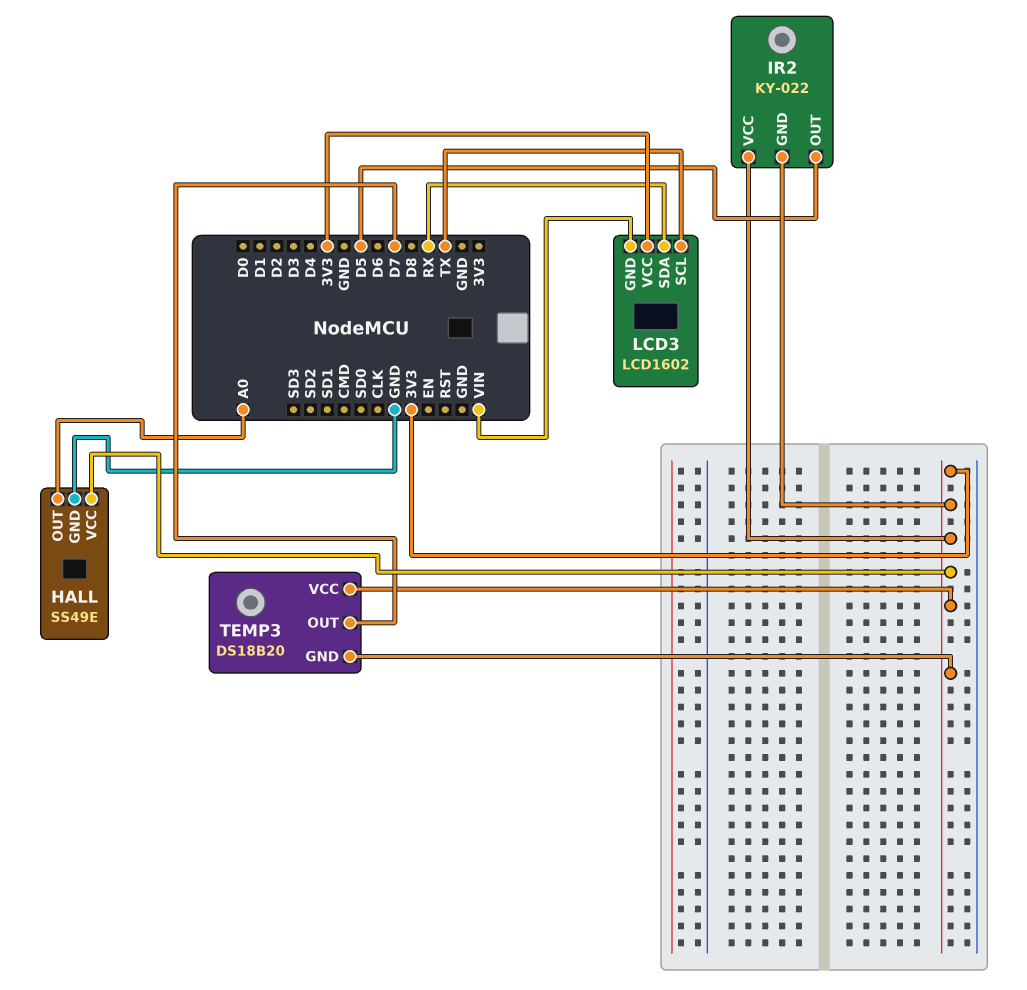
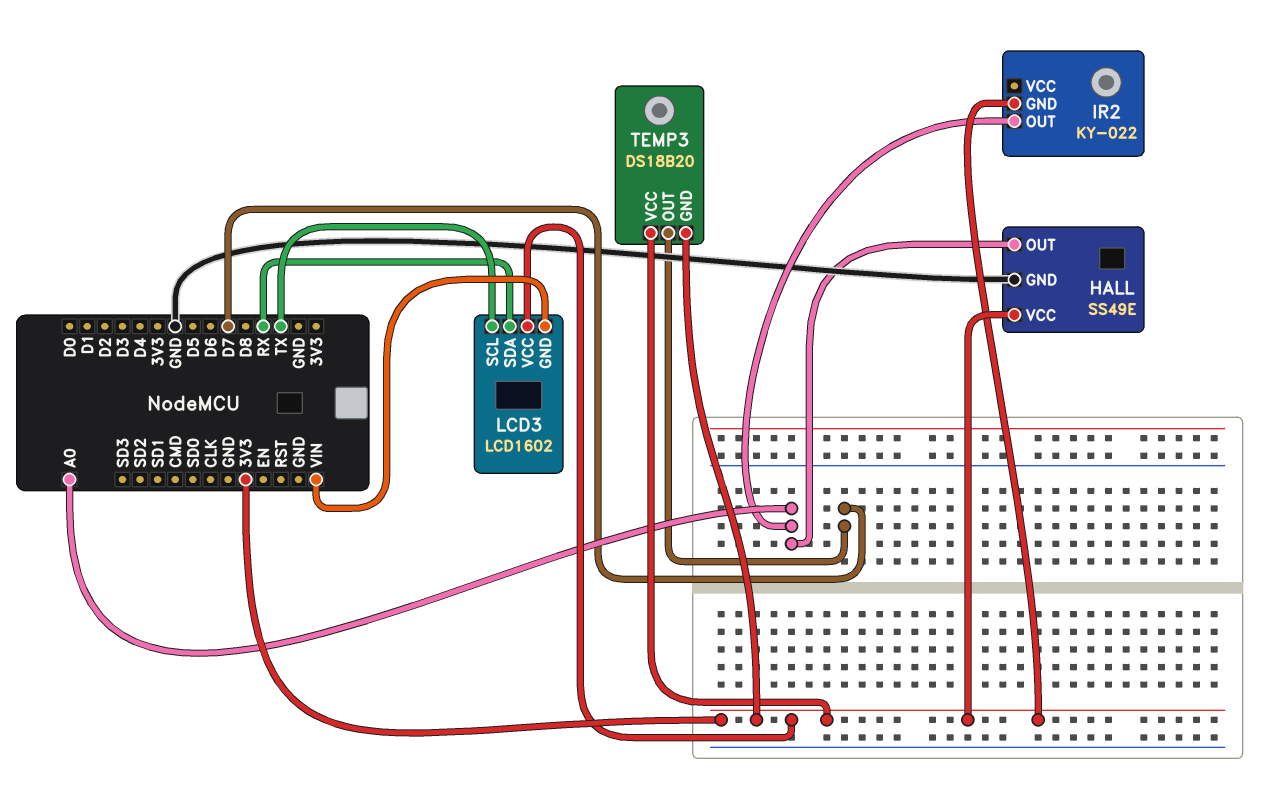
IR2 pin OUT: D5 -> A0
IR2 pin VCC: 3V3 -> none

